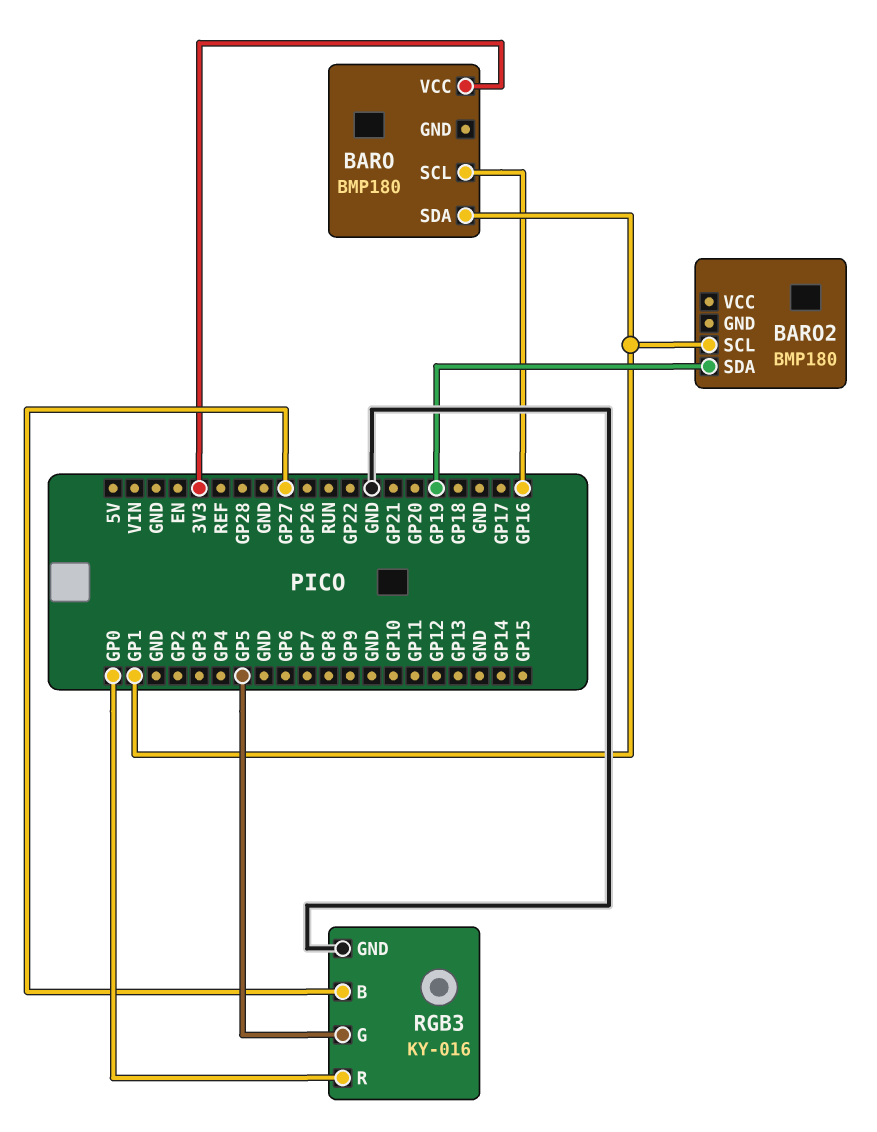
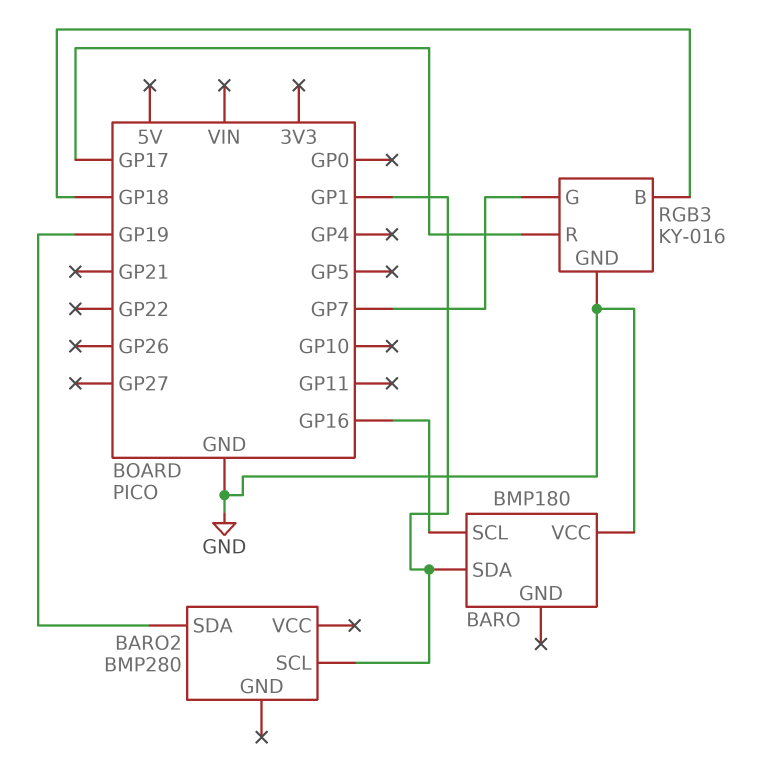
BARO pin VCC: 3V3 -> GND
BARO2: BMP180 -> BMP280
RGB3 pin B: GP27 -> GP18
RGB3 pin G: GP5 -> GP7
RGB3 pin R: GP0 -> GP17

